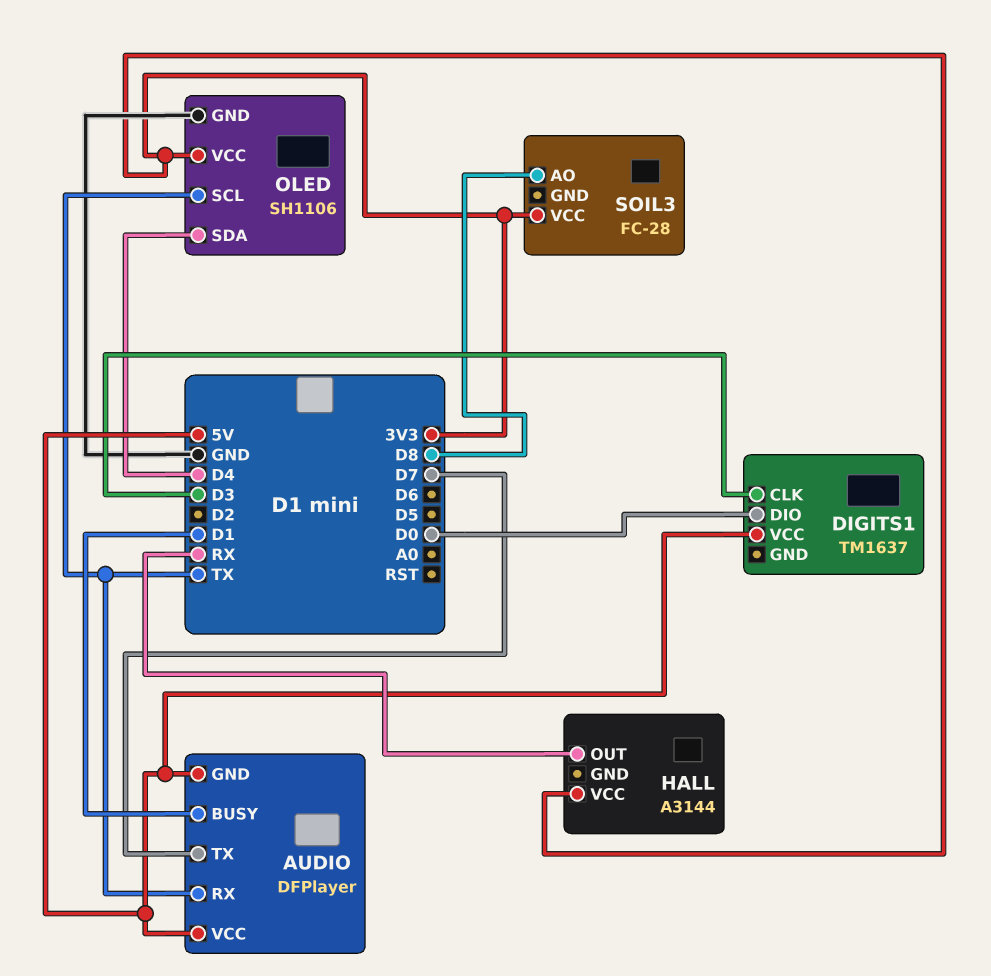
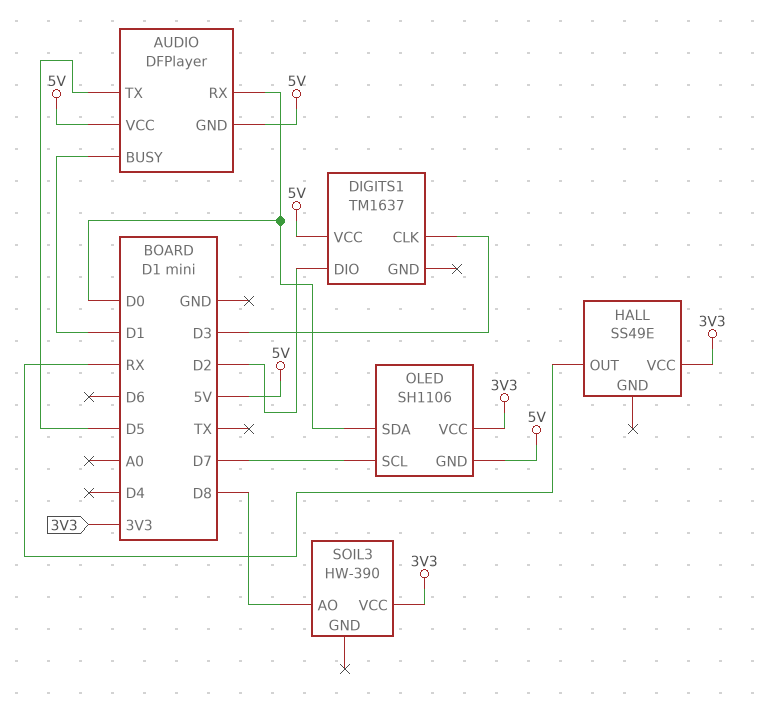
AUDIO pin RX: TX -> D0
AUDIO pin TX: D7 -> D5
DIGITS1 pin DIO: D0 -> D2
HALL: A3144 -> SS49E
OLED pin GND: GND -> 5V
OLED pin SCL: TX -> D7
OLED pin SDA: D4 -> D0
SOIL3: FC-28 -> HW-390

